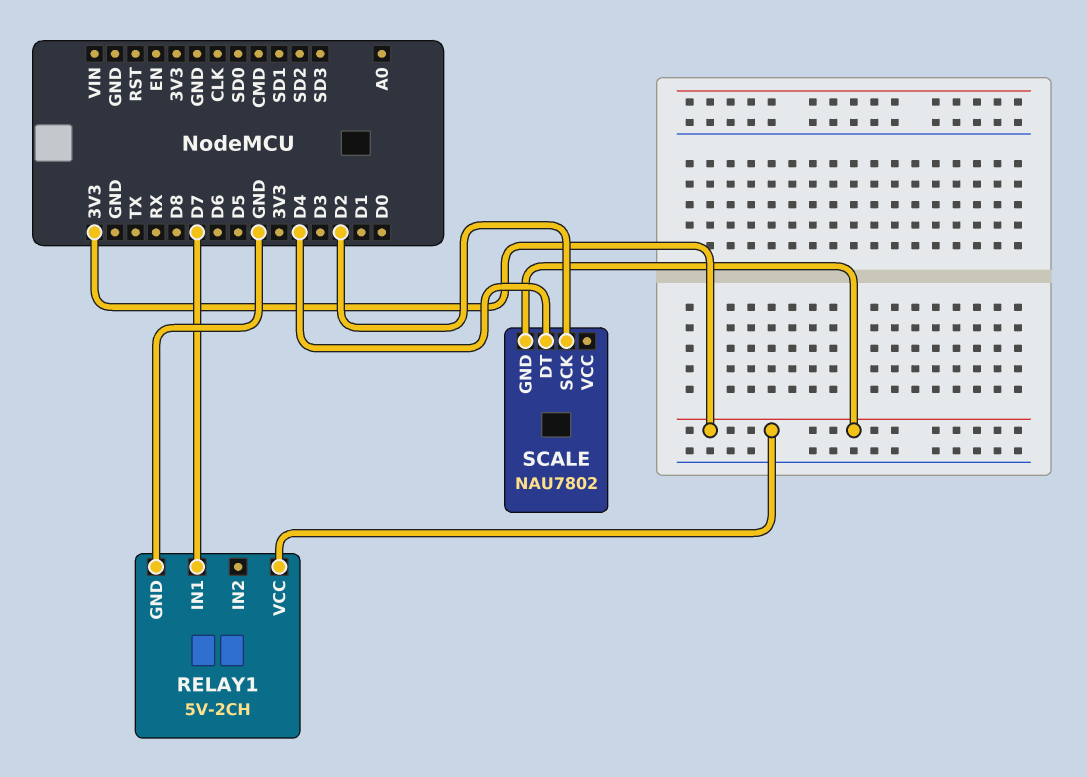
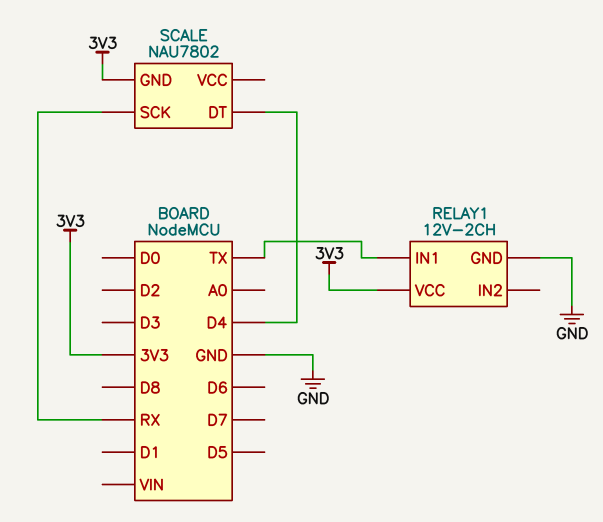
RELAY1: 5V-2CH -> 12V-2CH
RELAY1 pin IN1: D7 -> TX
SCALE pin SCK: D2 -> RX

